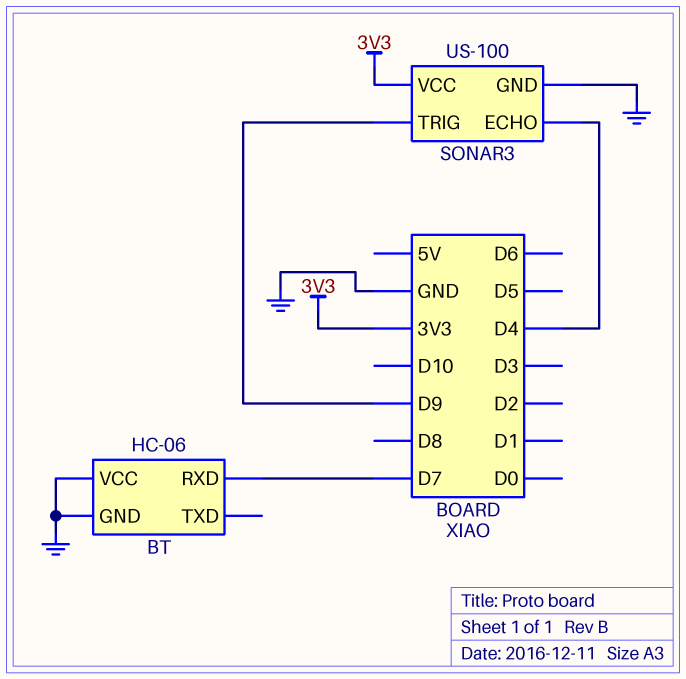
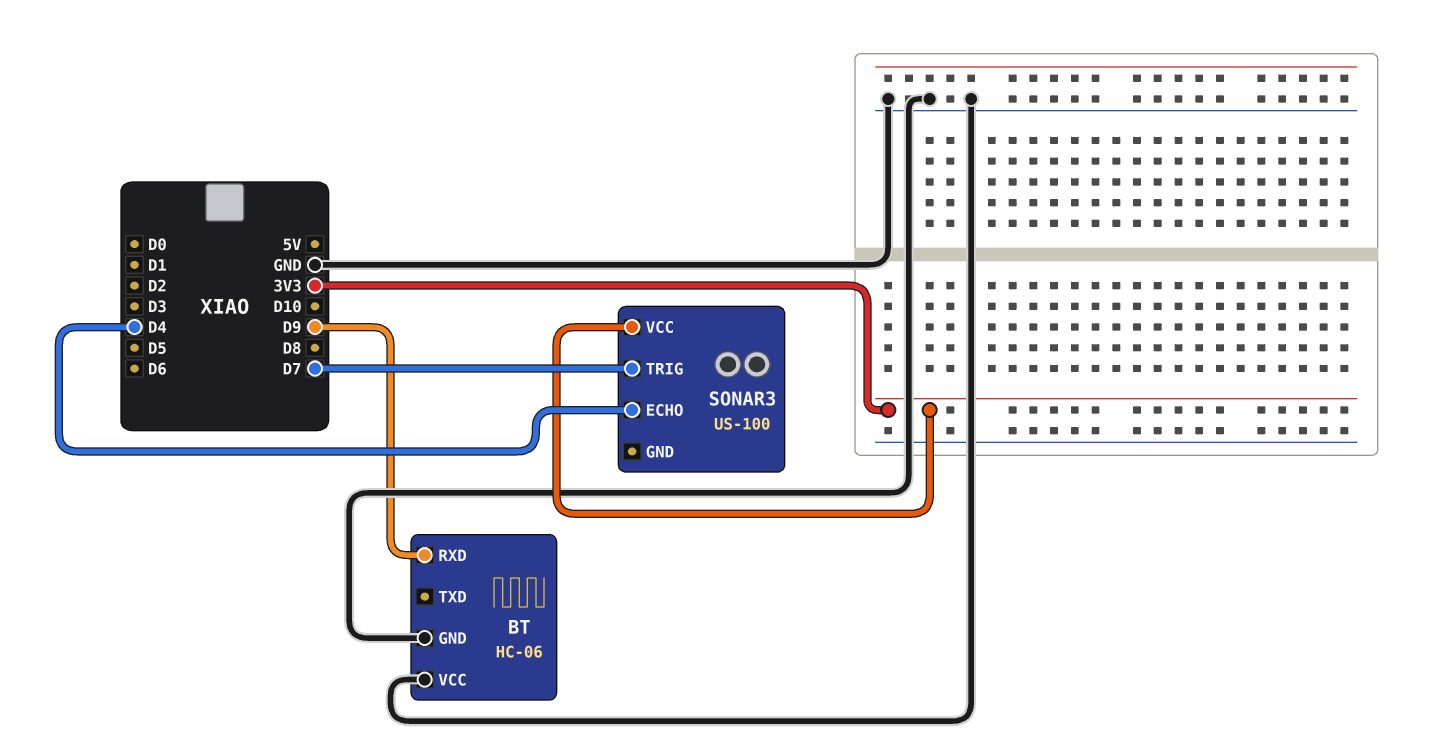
BT pin RXD: D7 -> D9
SONAR3 pin GND: GND -> none
SONAR3 pin TRIG: D9 -> D7

